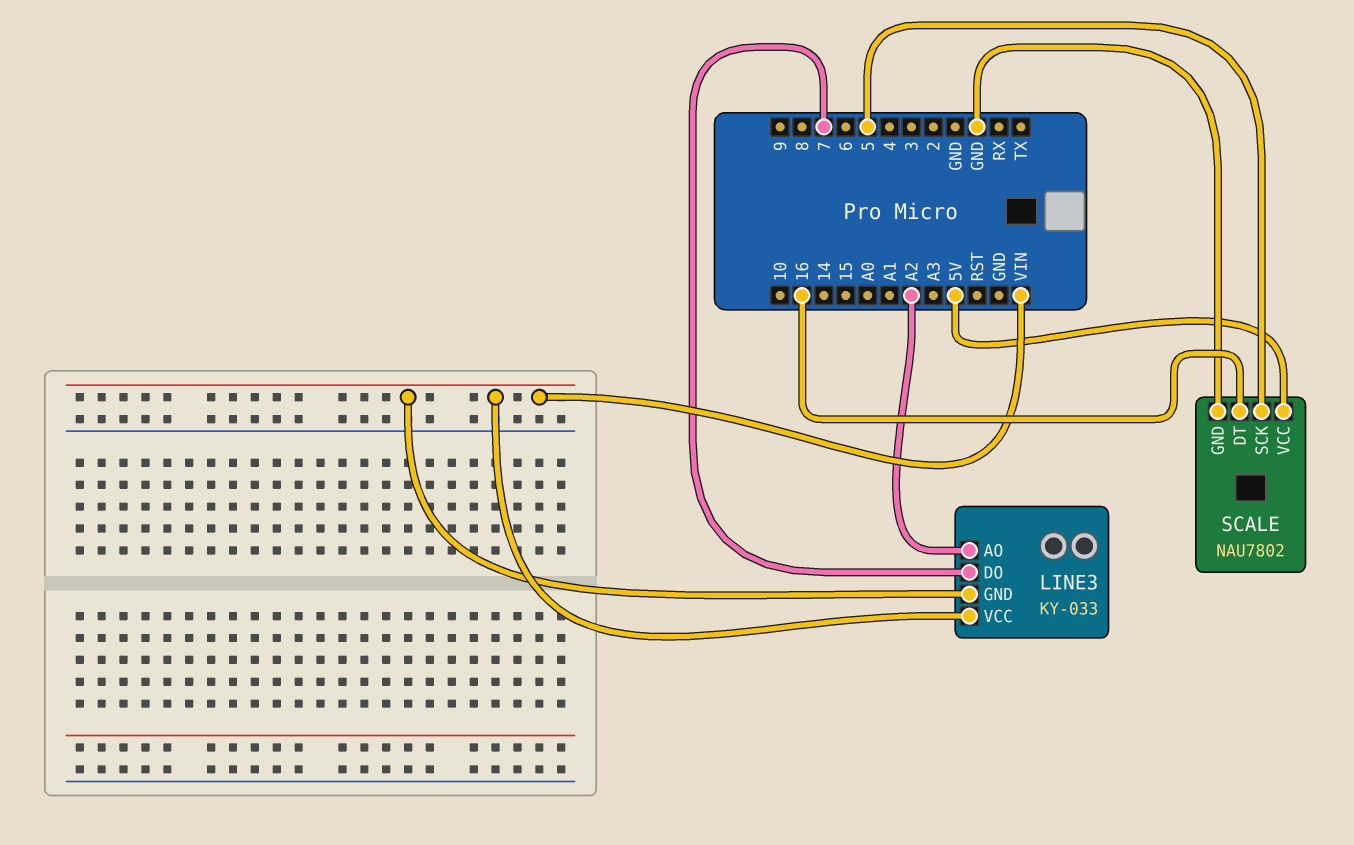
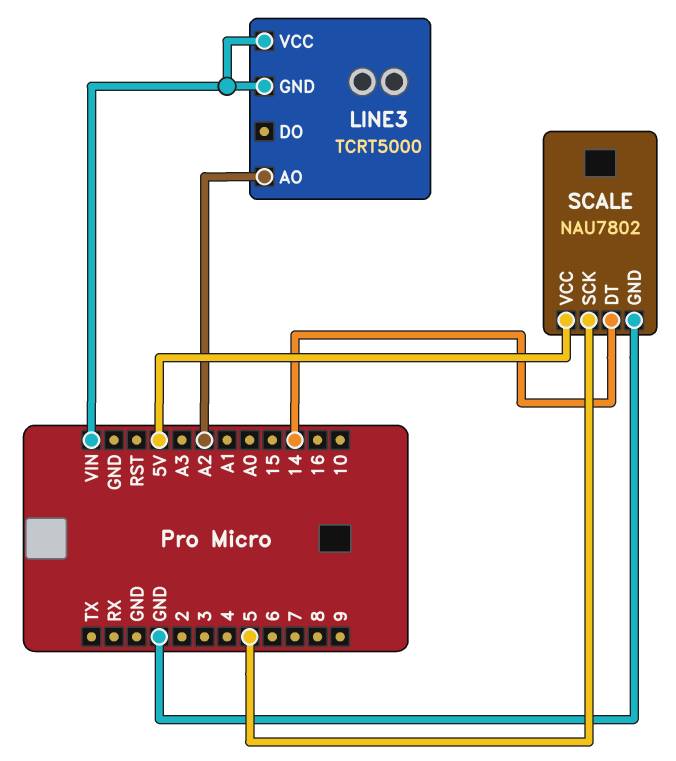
LINE3: KY-033 -> TCRT5000
LINE3 pin DO: 7 -> none
SCALE pin DT: 16 -> 14

